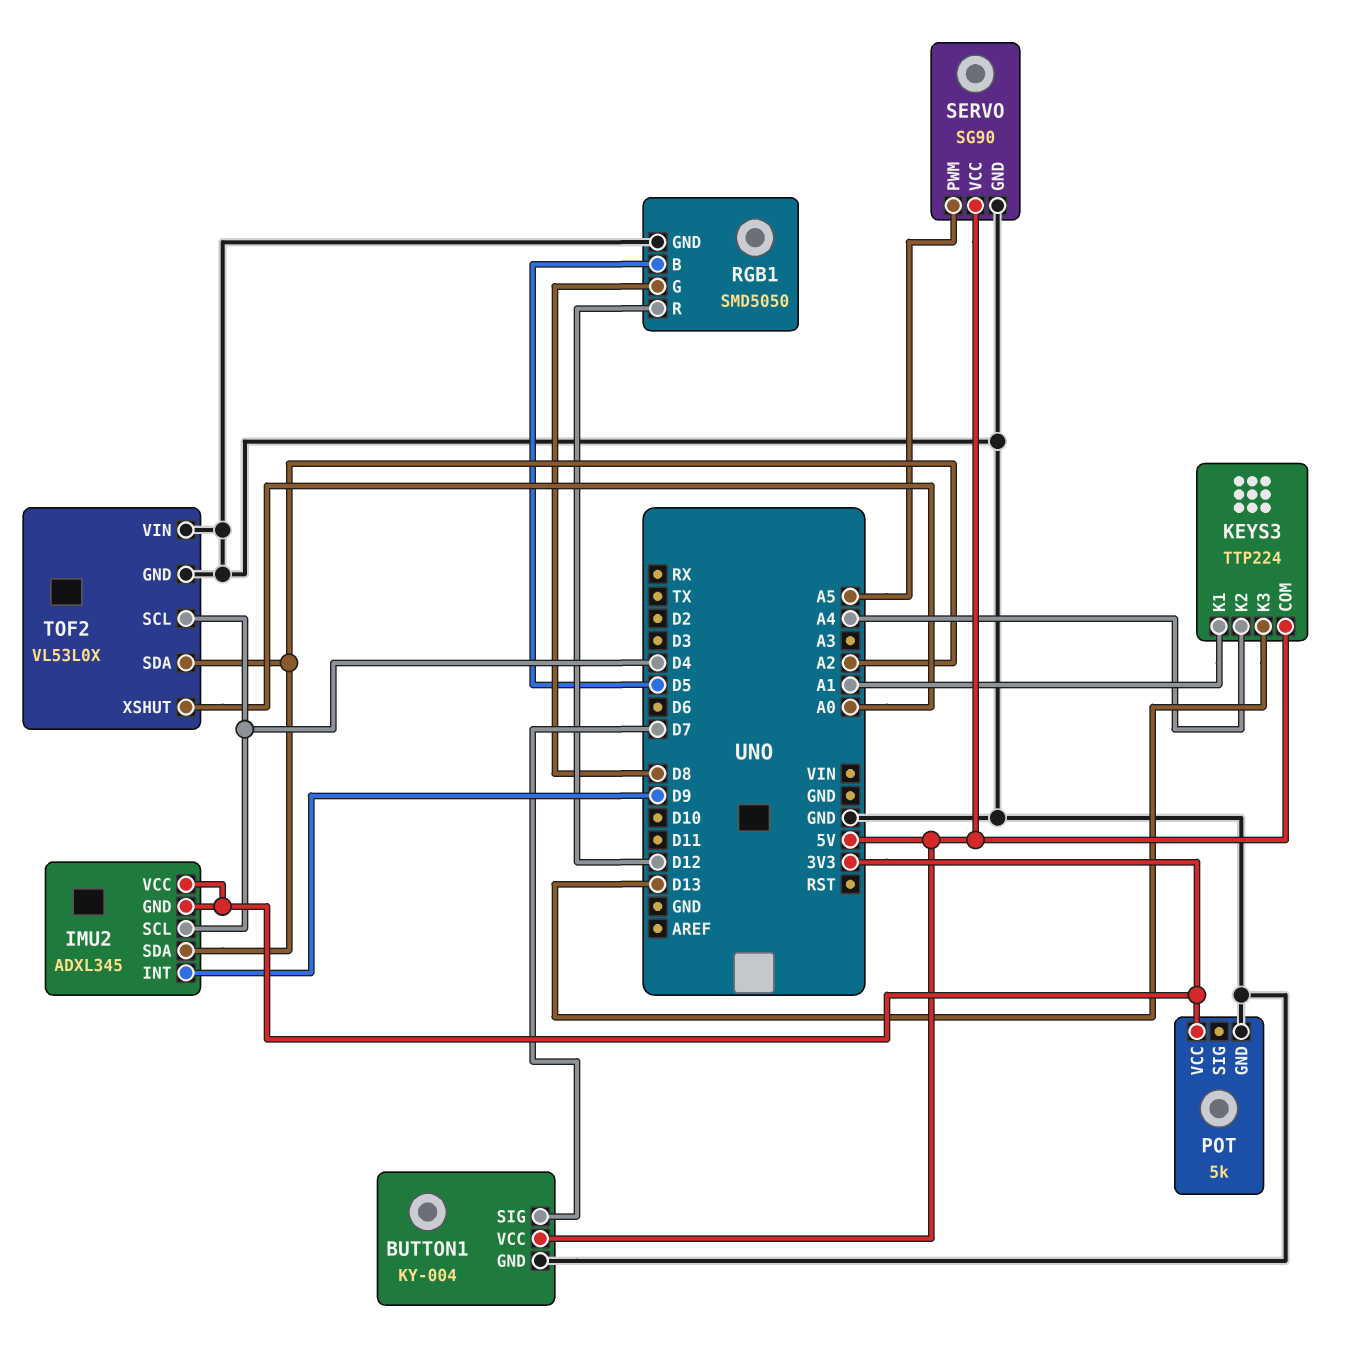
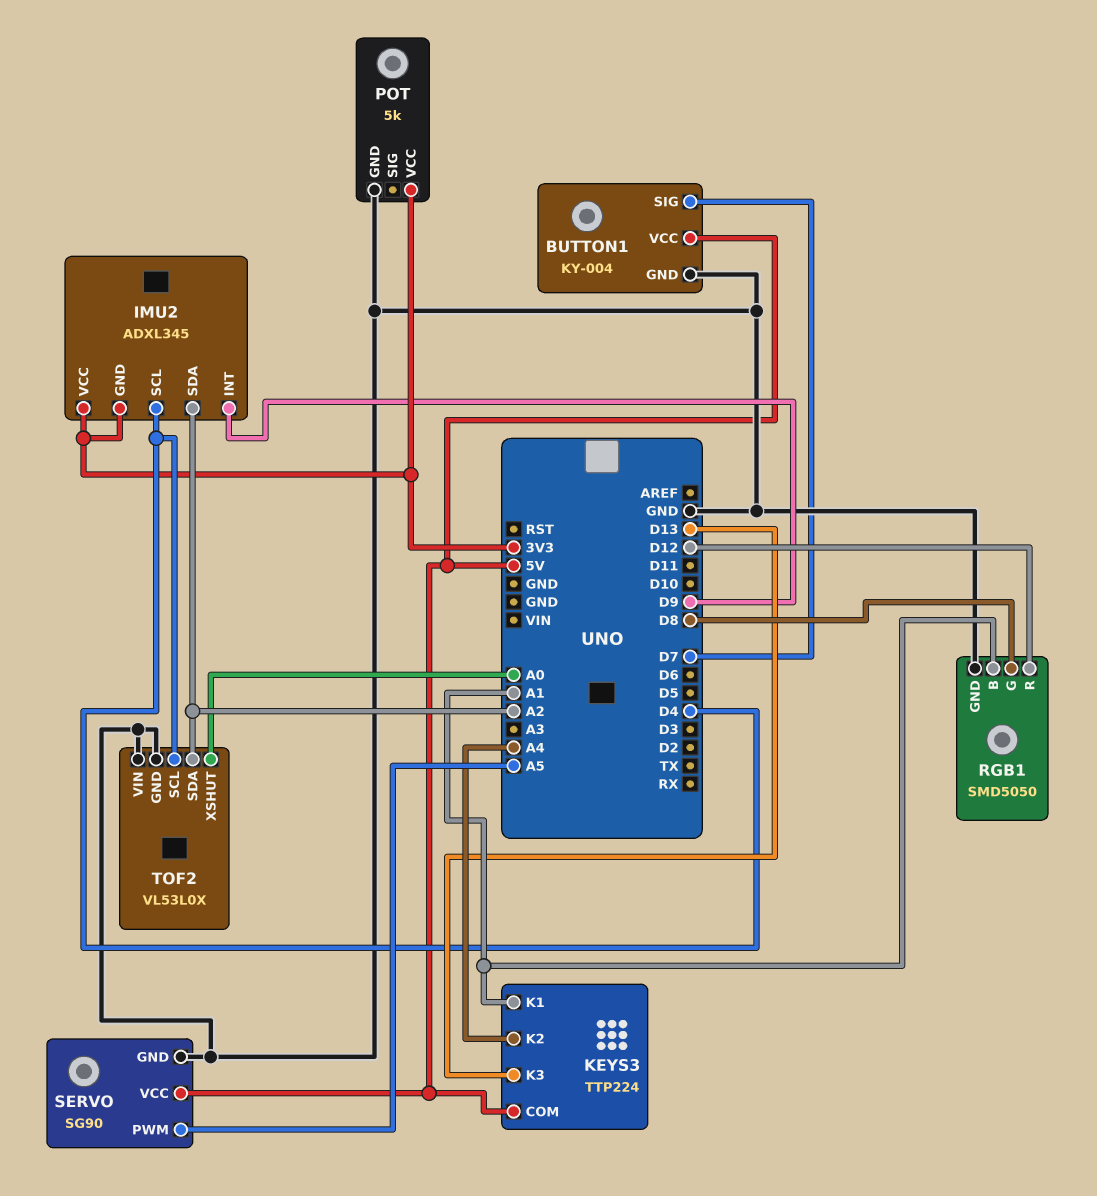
RGB1 pin B: D5 -> A1

